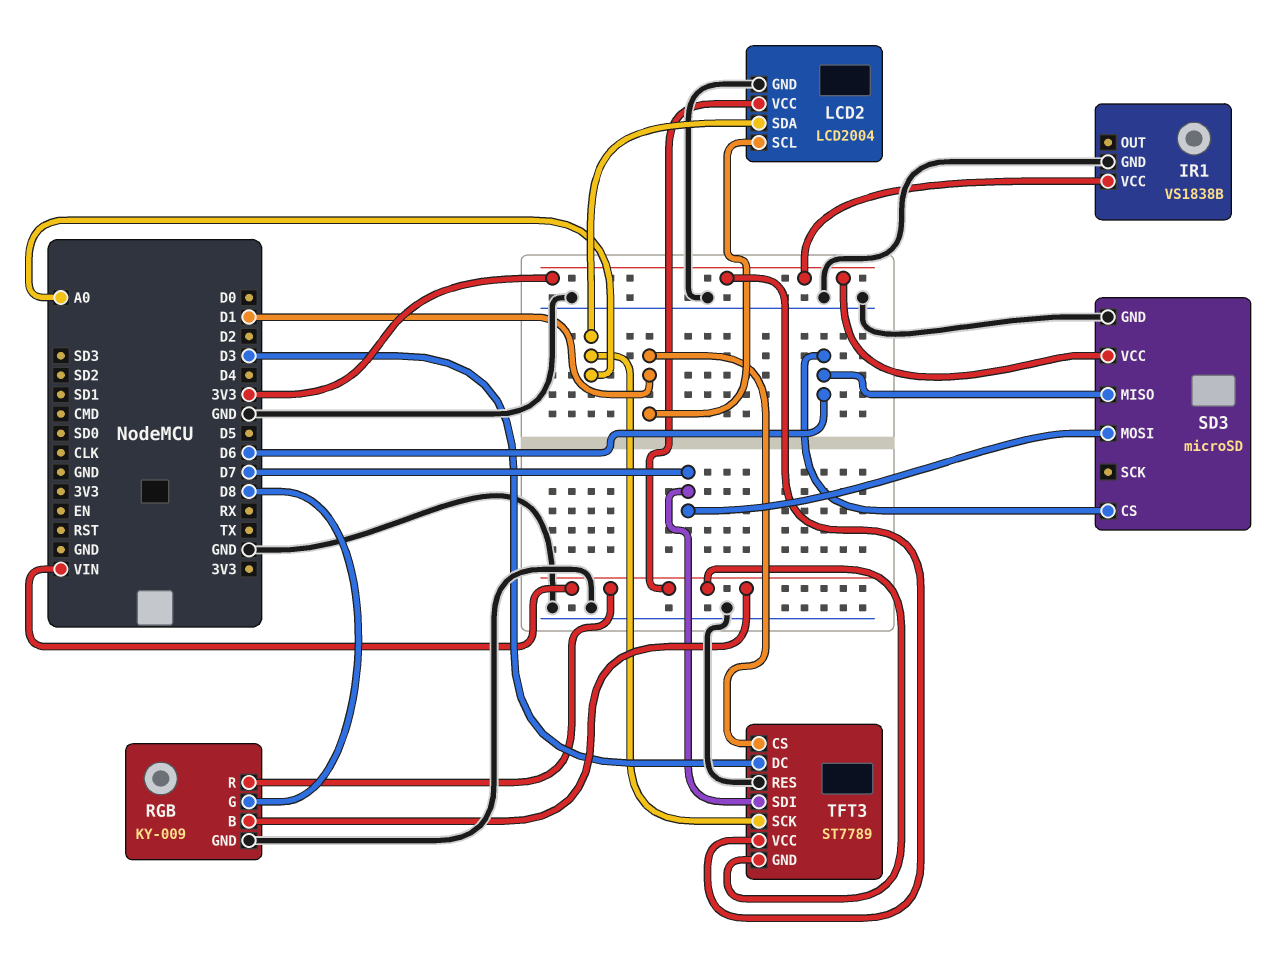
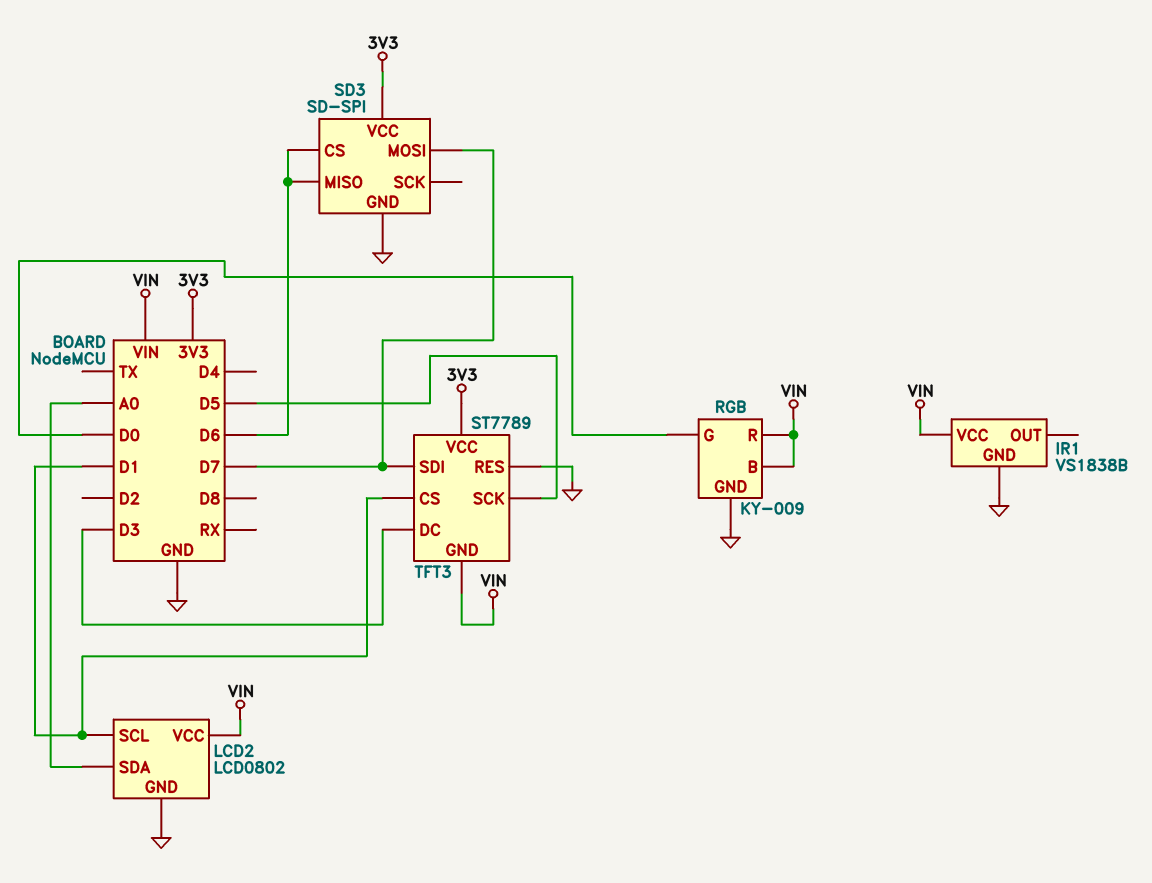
IR1 pin VCC: 3V3 -> VIN
LCD2: LCD2004 -> LCD0802
RGB pin G: D8 -> D0
SD3: microSD -> SD-SPI
TFT3 pin SCK: A0 -> D5

